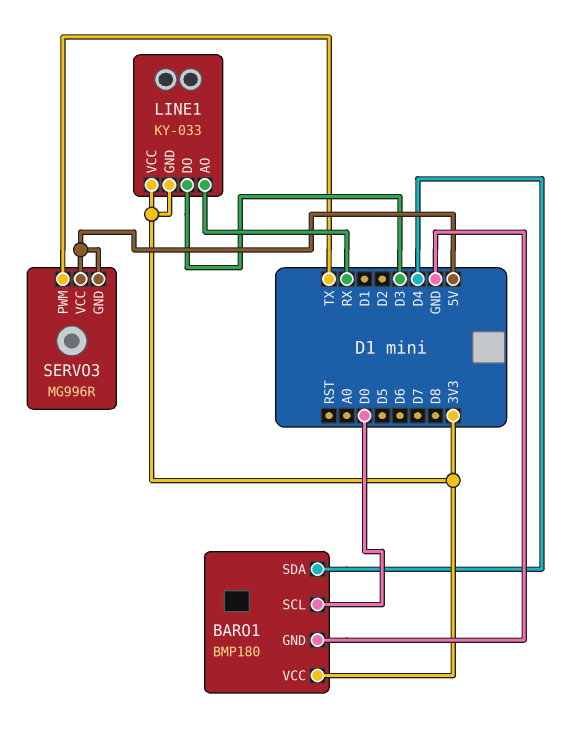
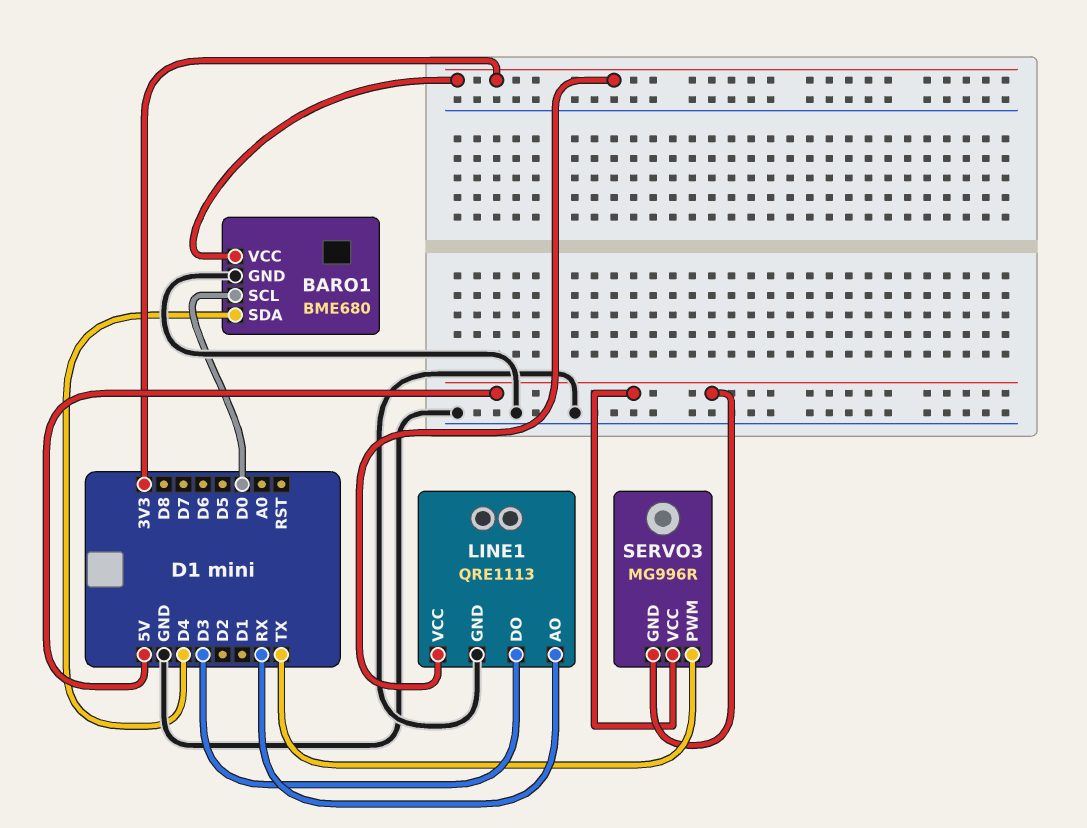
BARO1: BMP180 -> BME680
LINE1: KY-033 -> QRE1113
LINE1 pin GND: 3V3 -> GND

